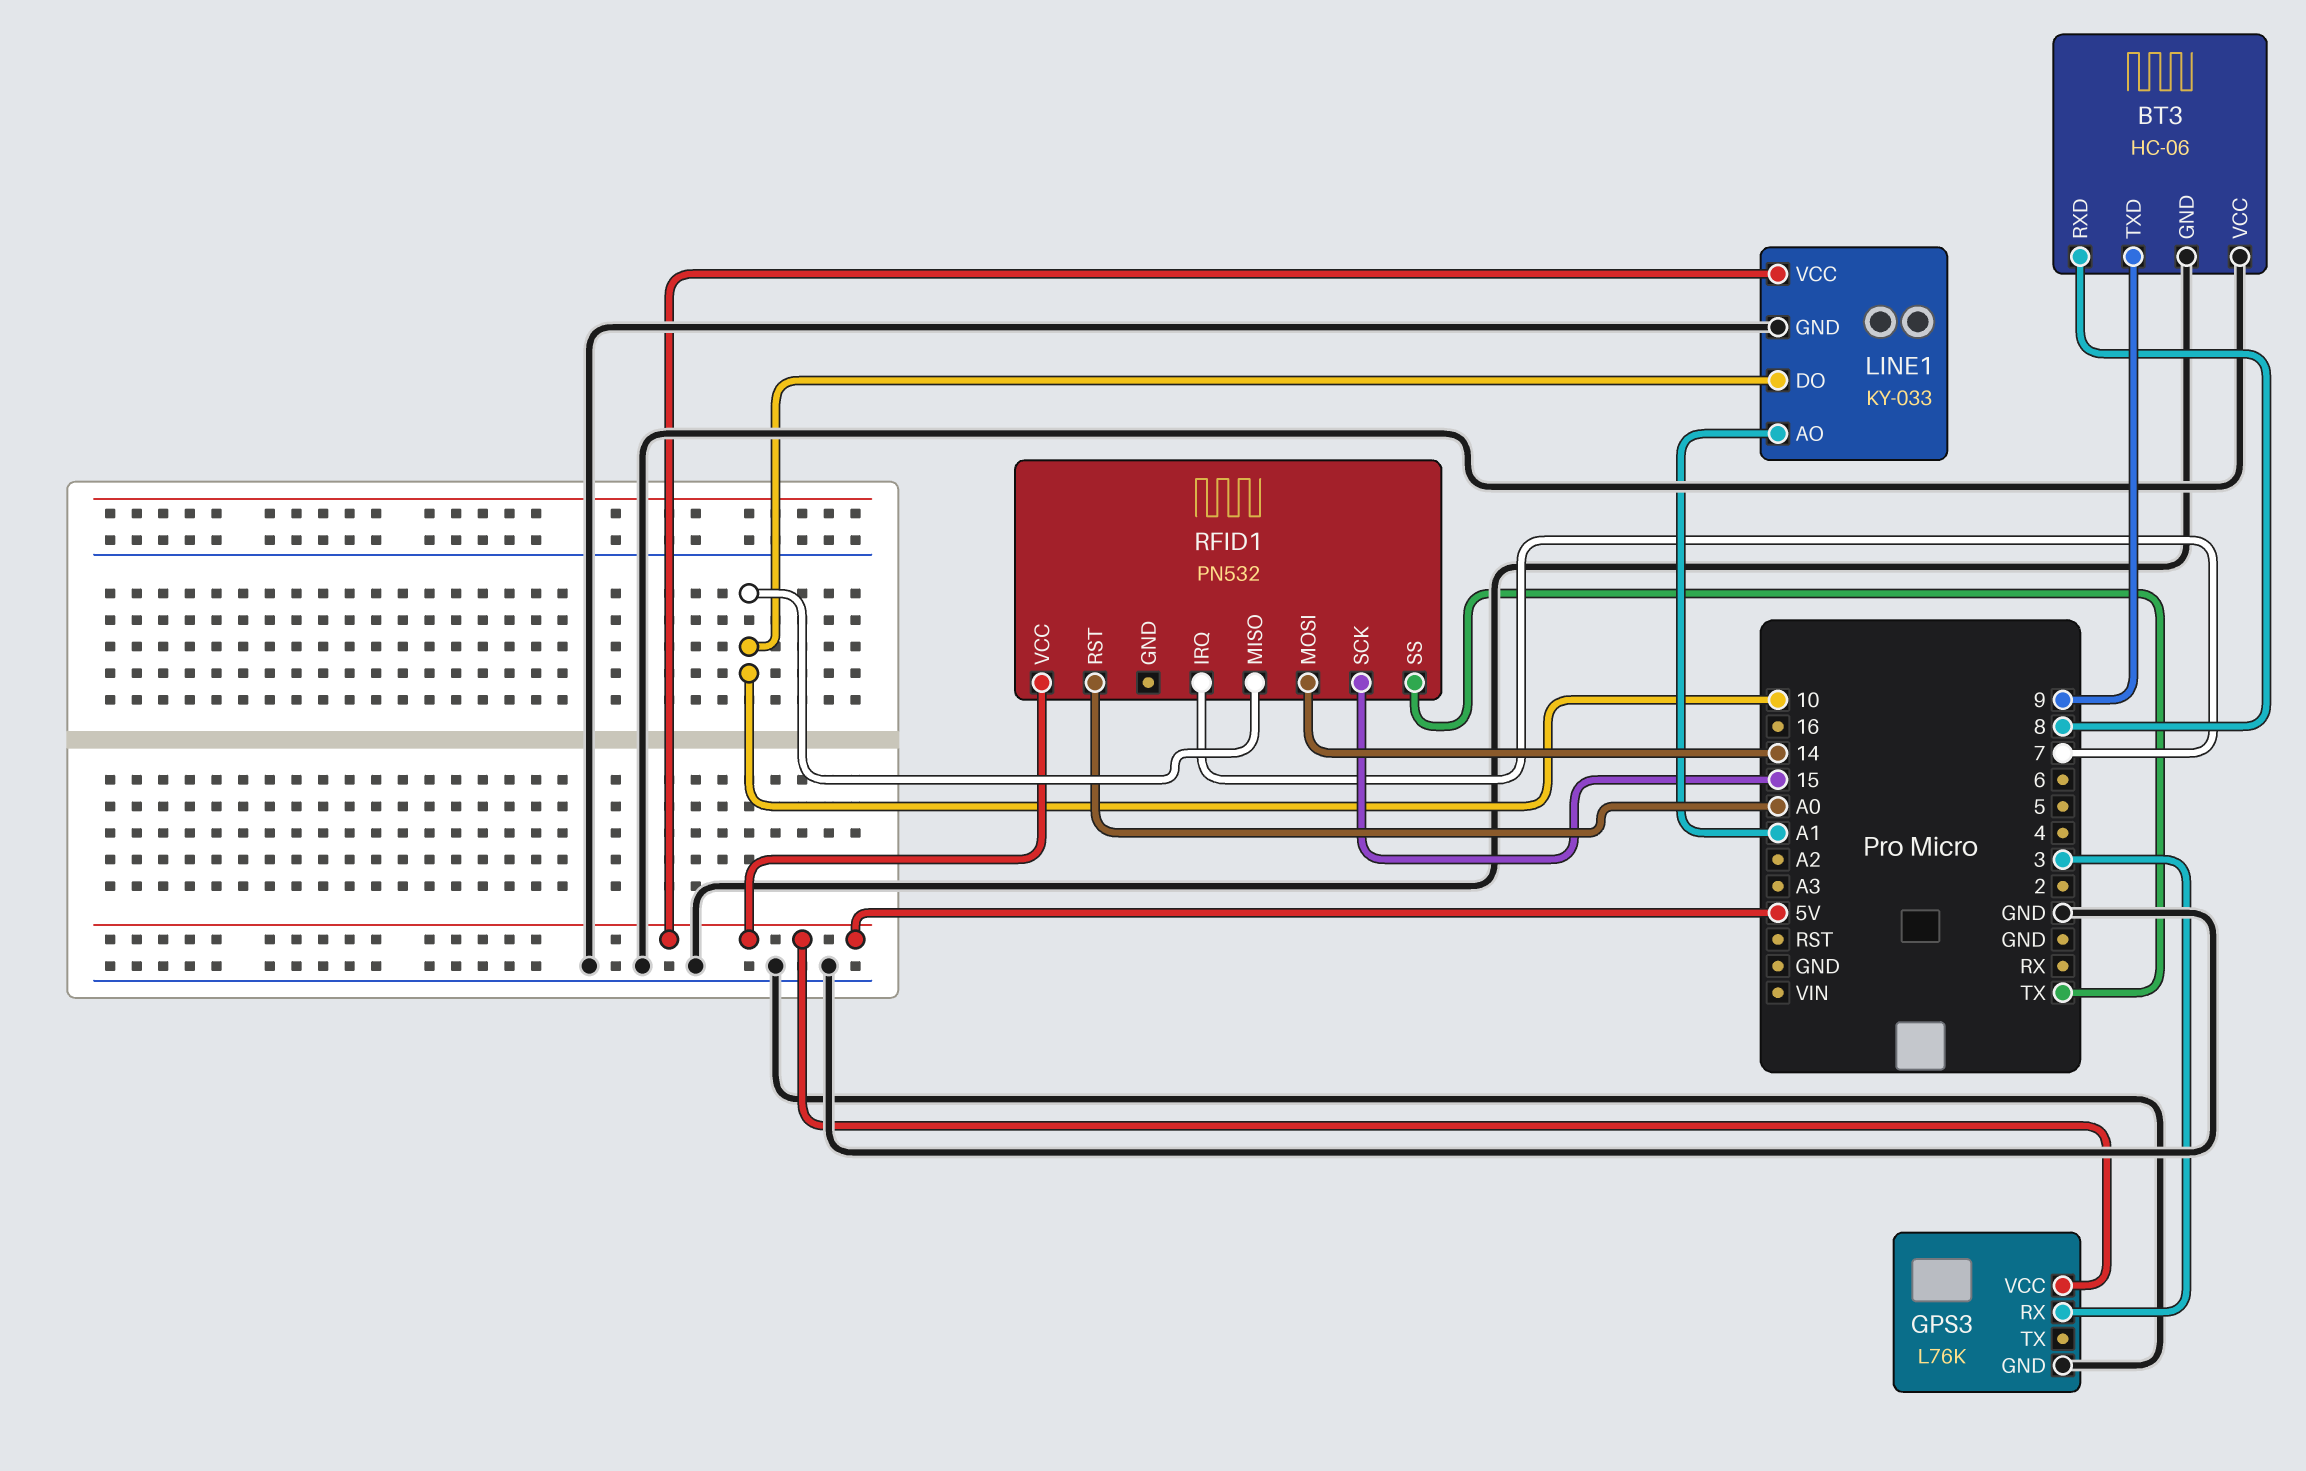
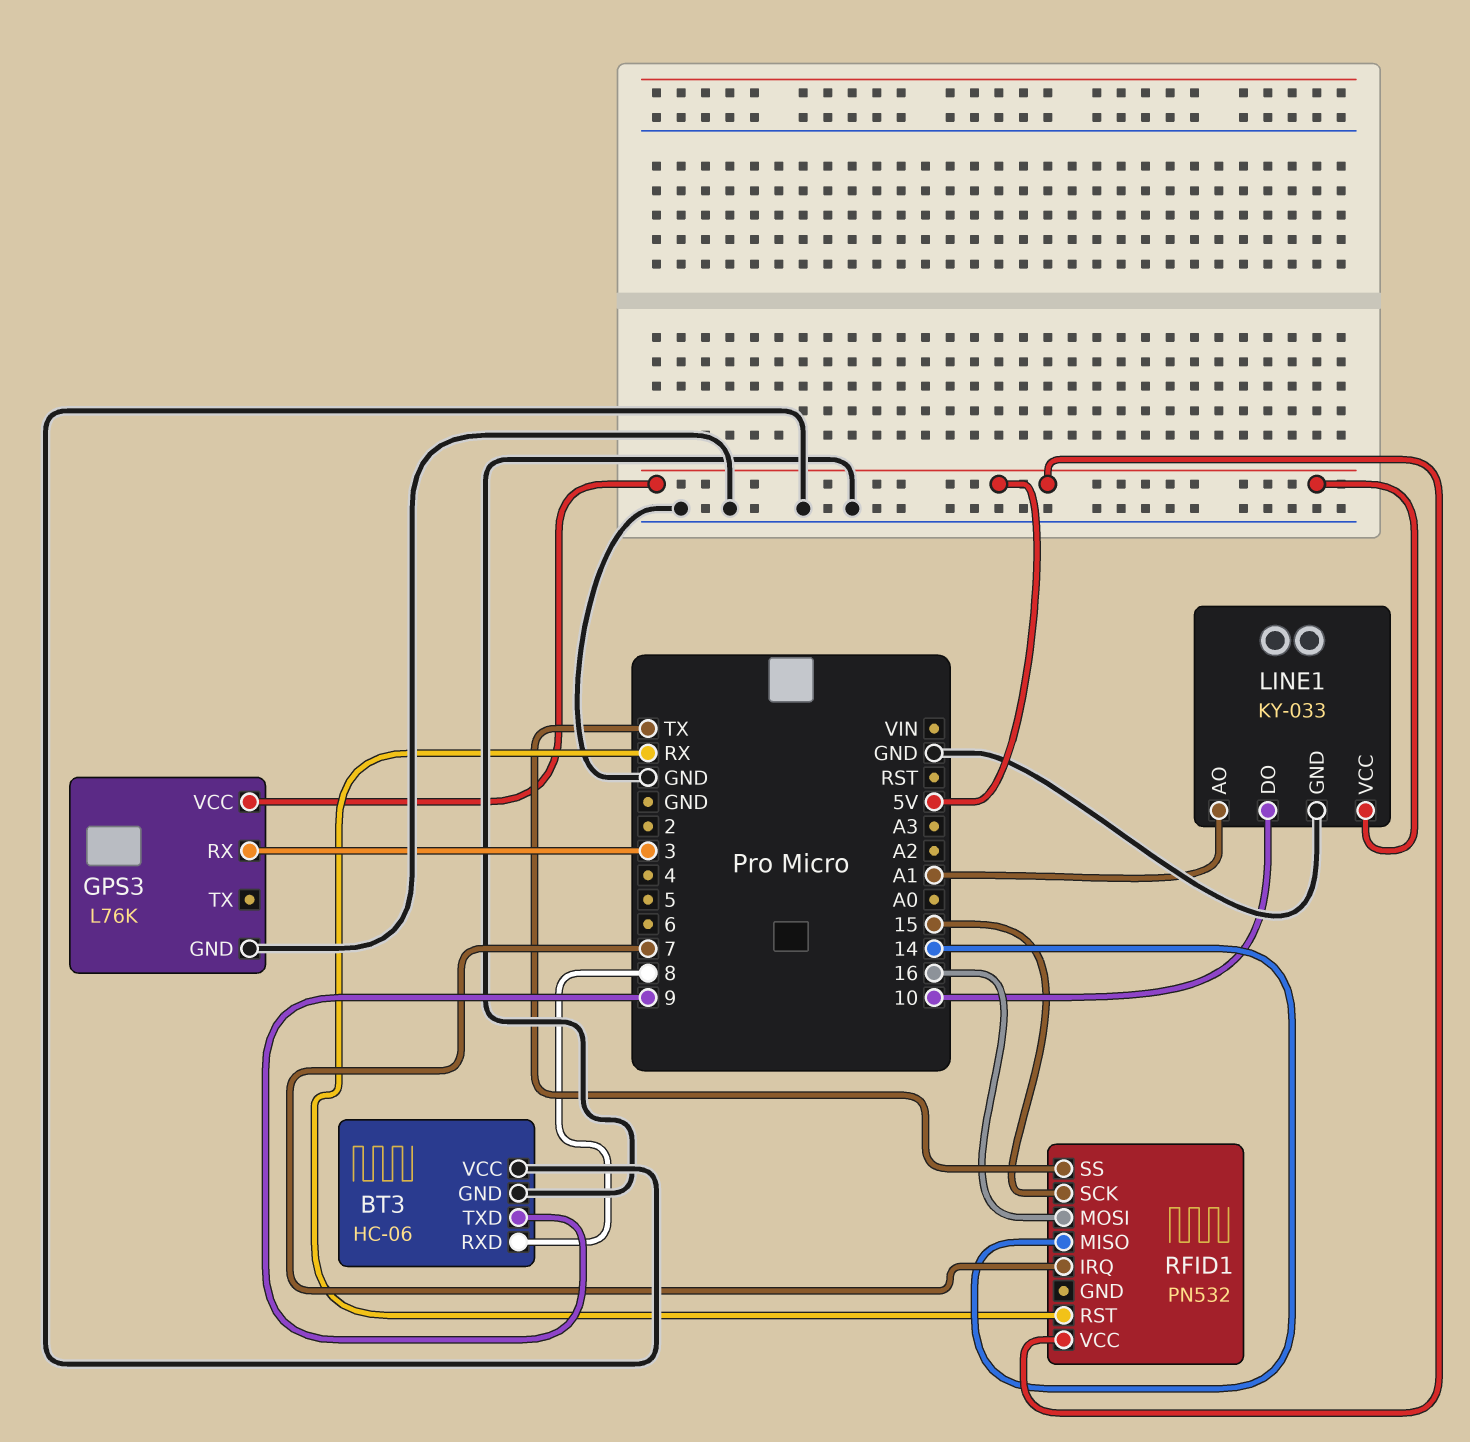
RFID1 pin MISO: 10 -> 14
RFID1 pin MOSI: 14 -> 16
RFID1 pin RST: A0 -> RX

